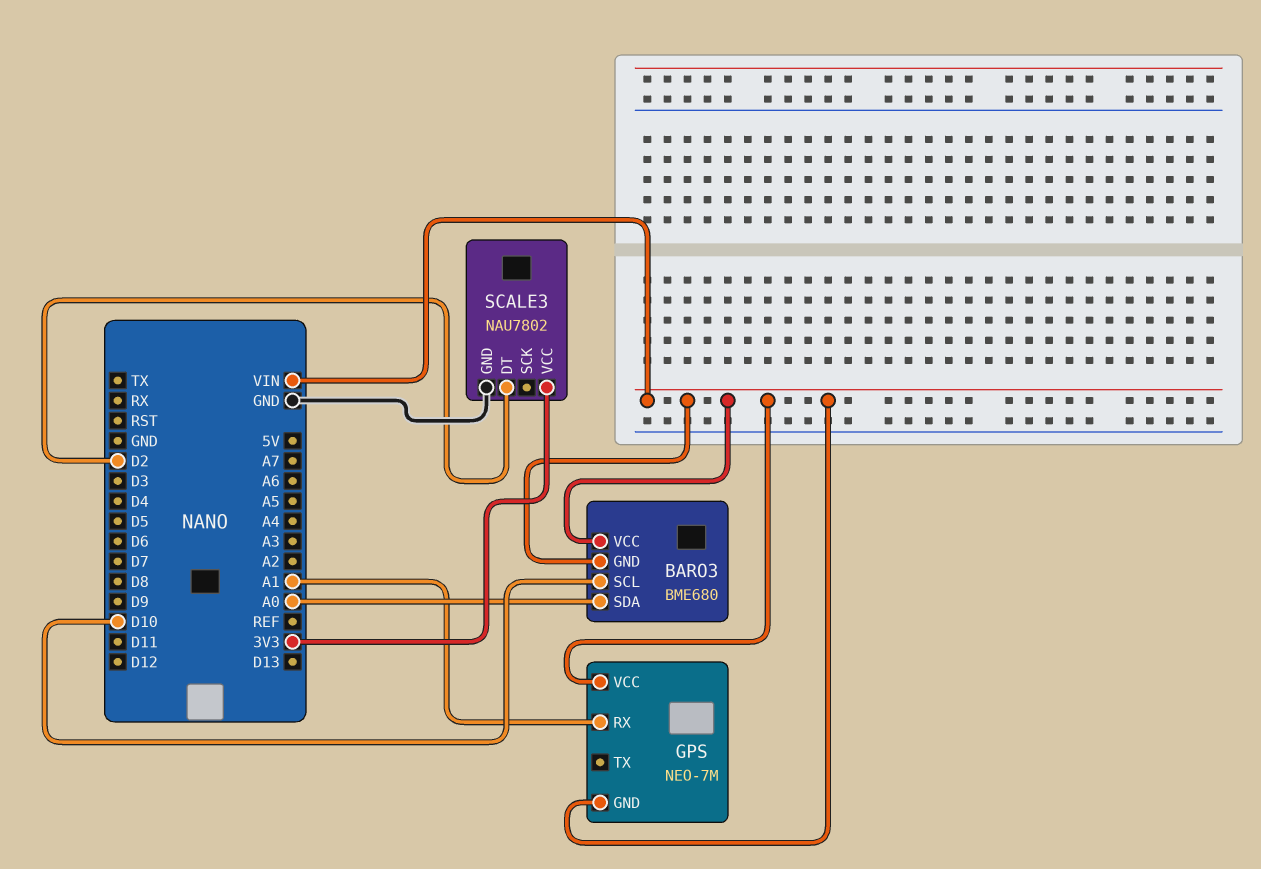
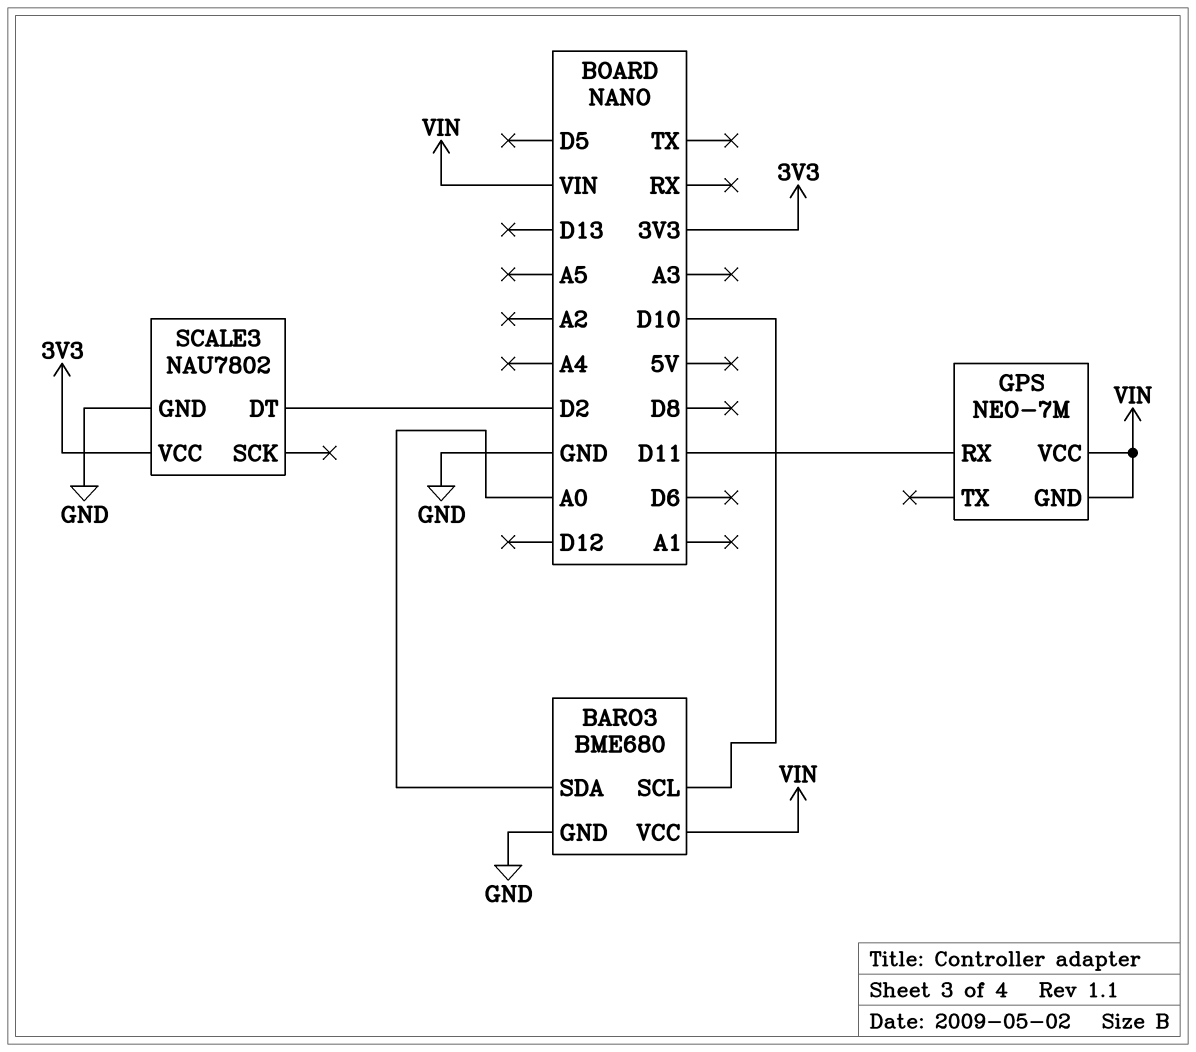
BARO3 pin GND: VIN -> GND
GPS pin RX: A1 -> D11

